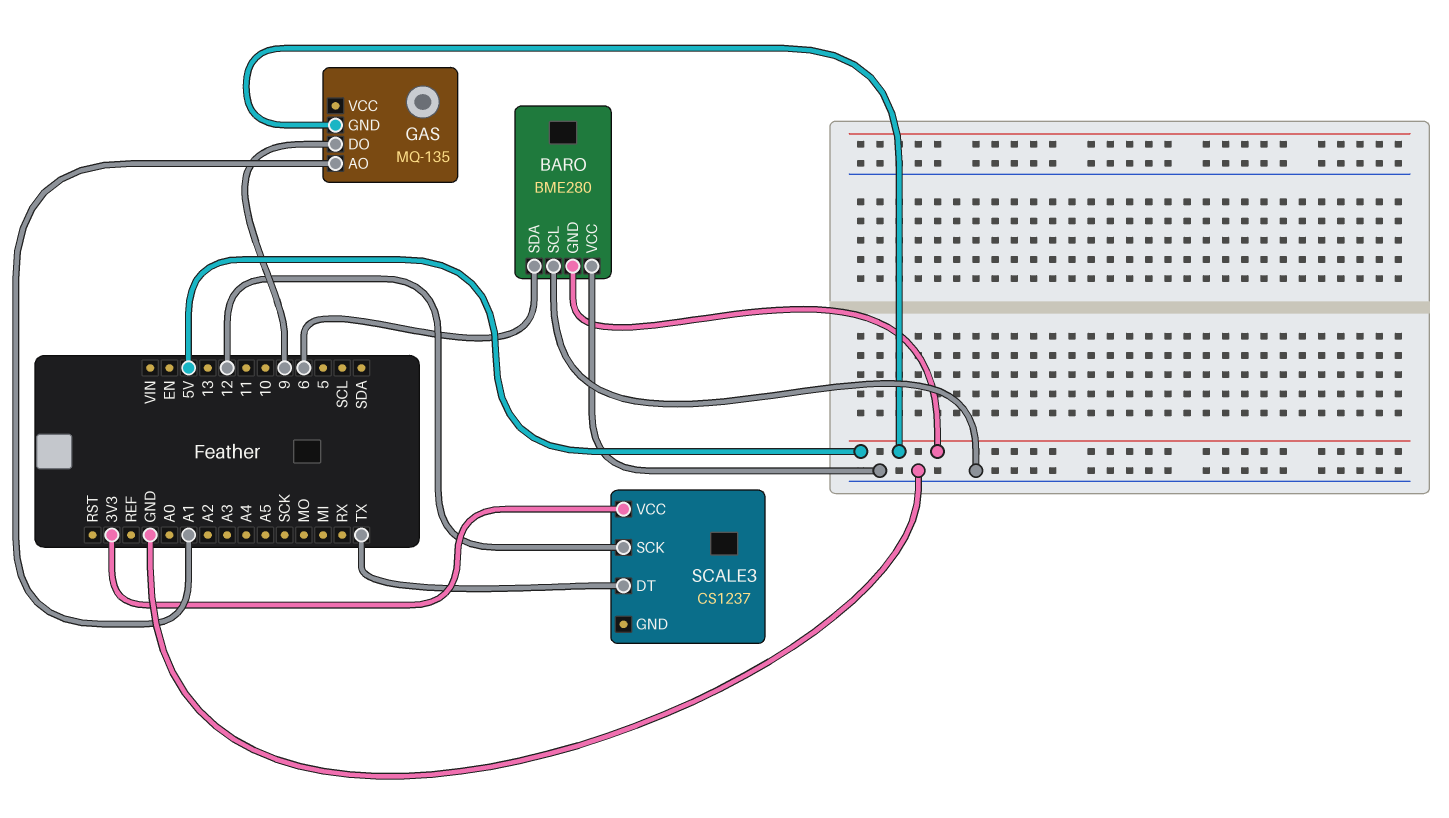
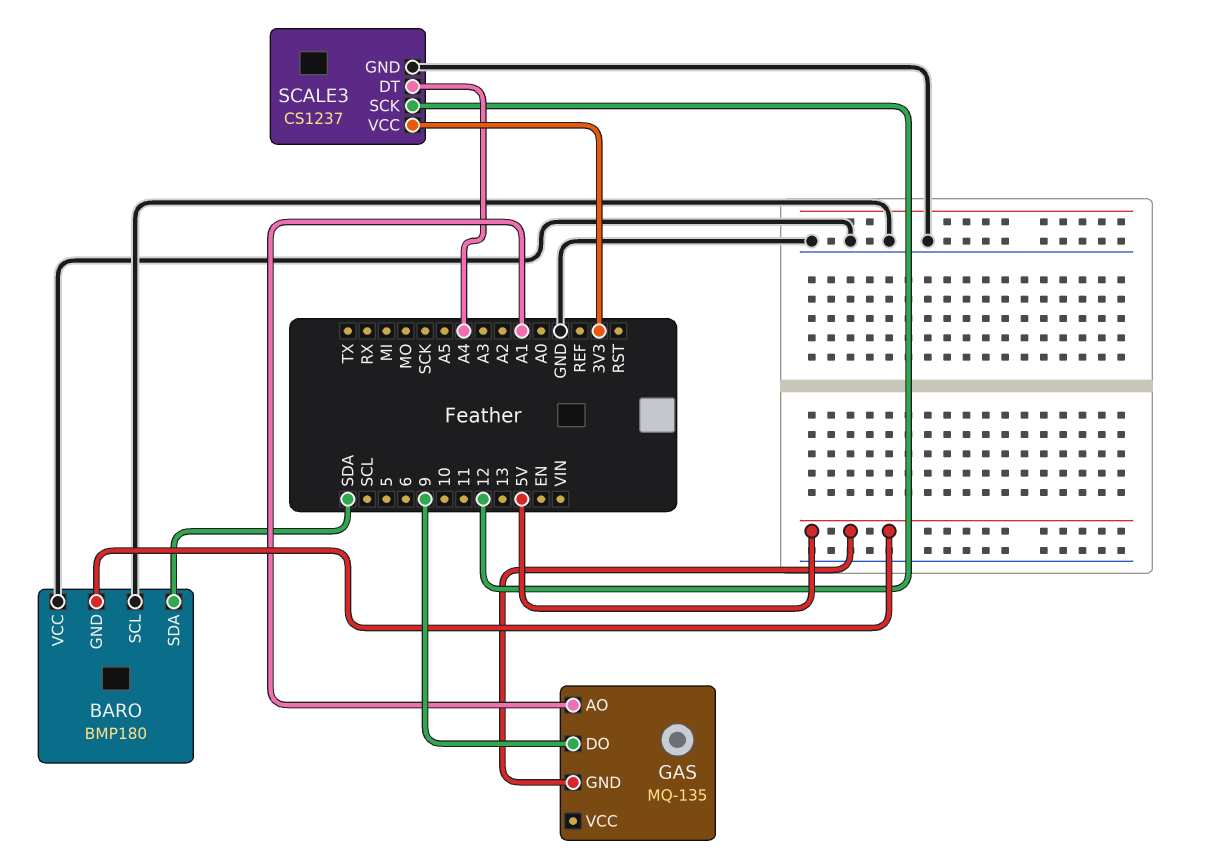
BARO: BME280 -> BMP180
BARO pin SDA: 6 -> SDA
SCALE3 pin DT: TX -> A4
SCALE3 pin GND: none -> GND

